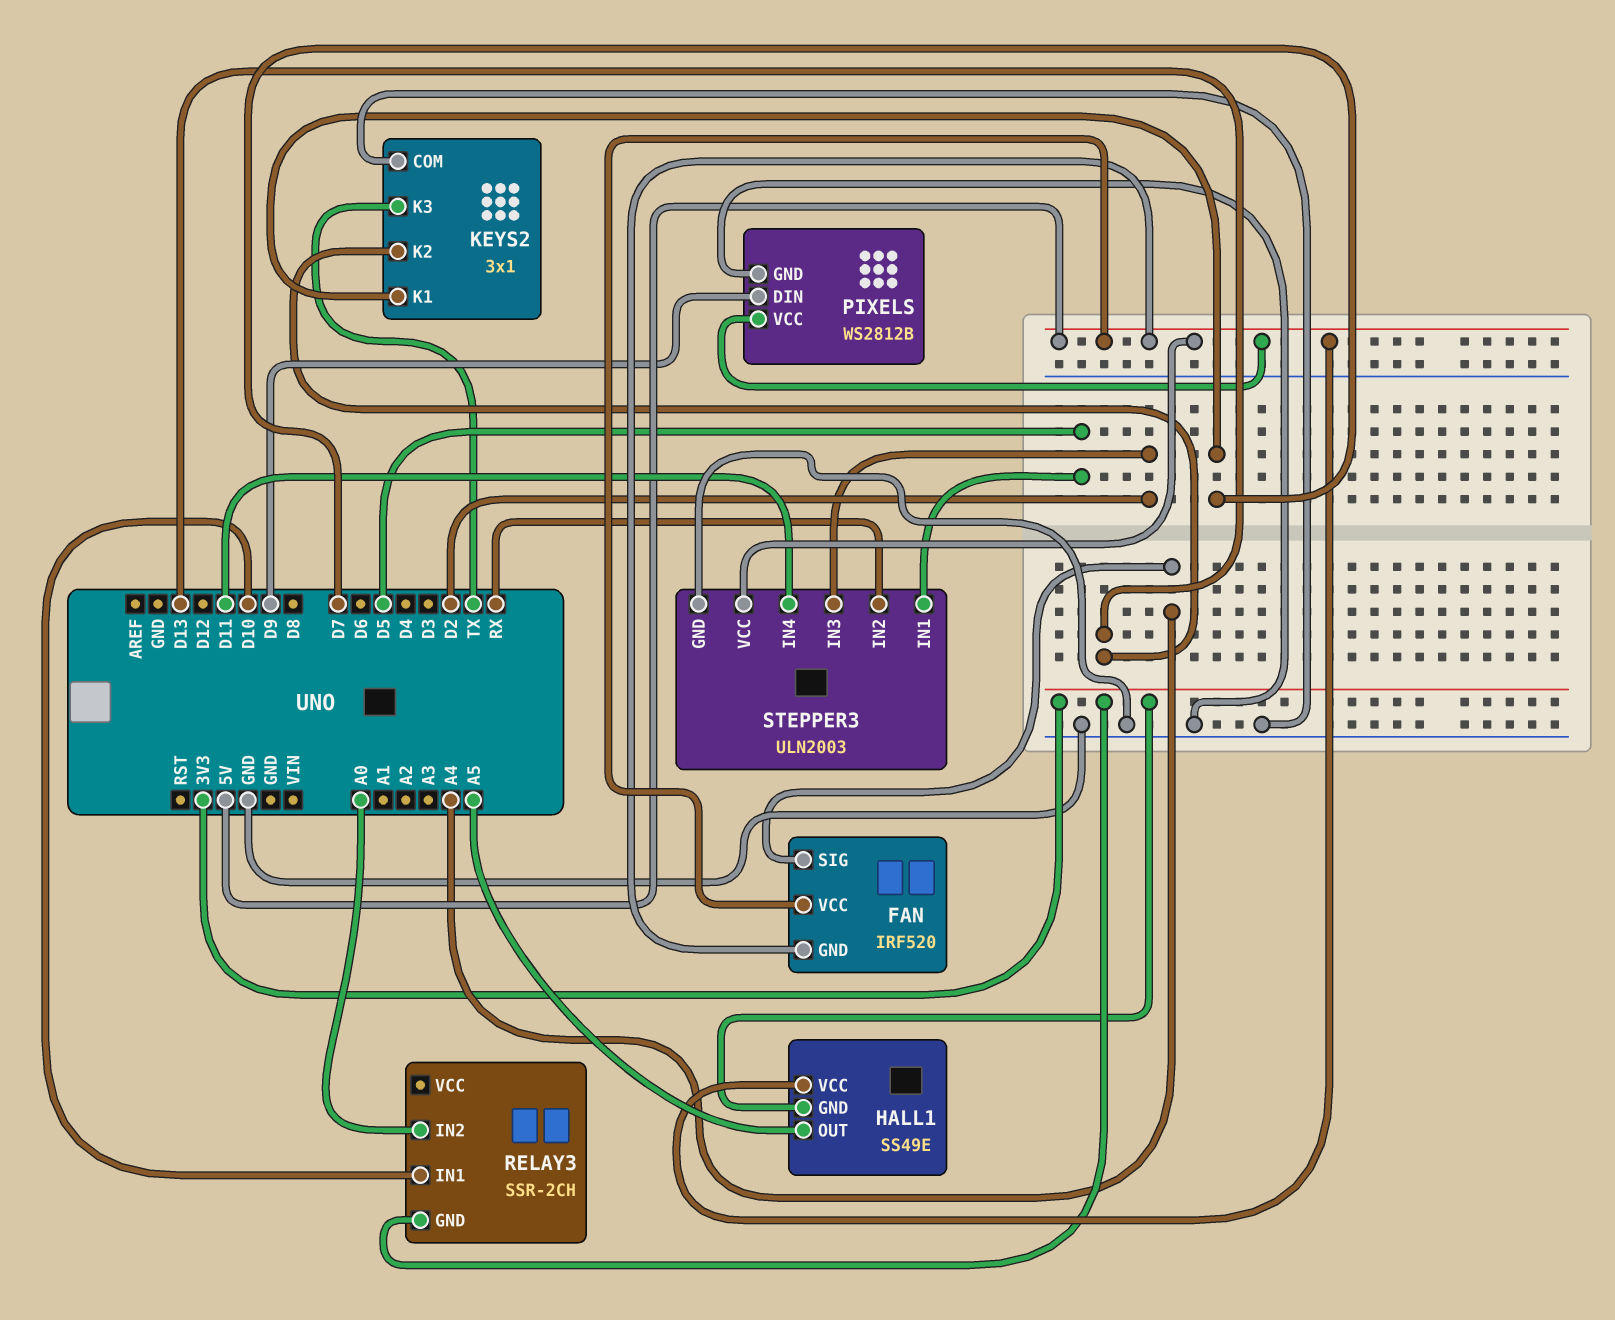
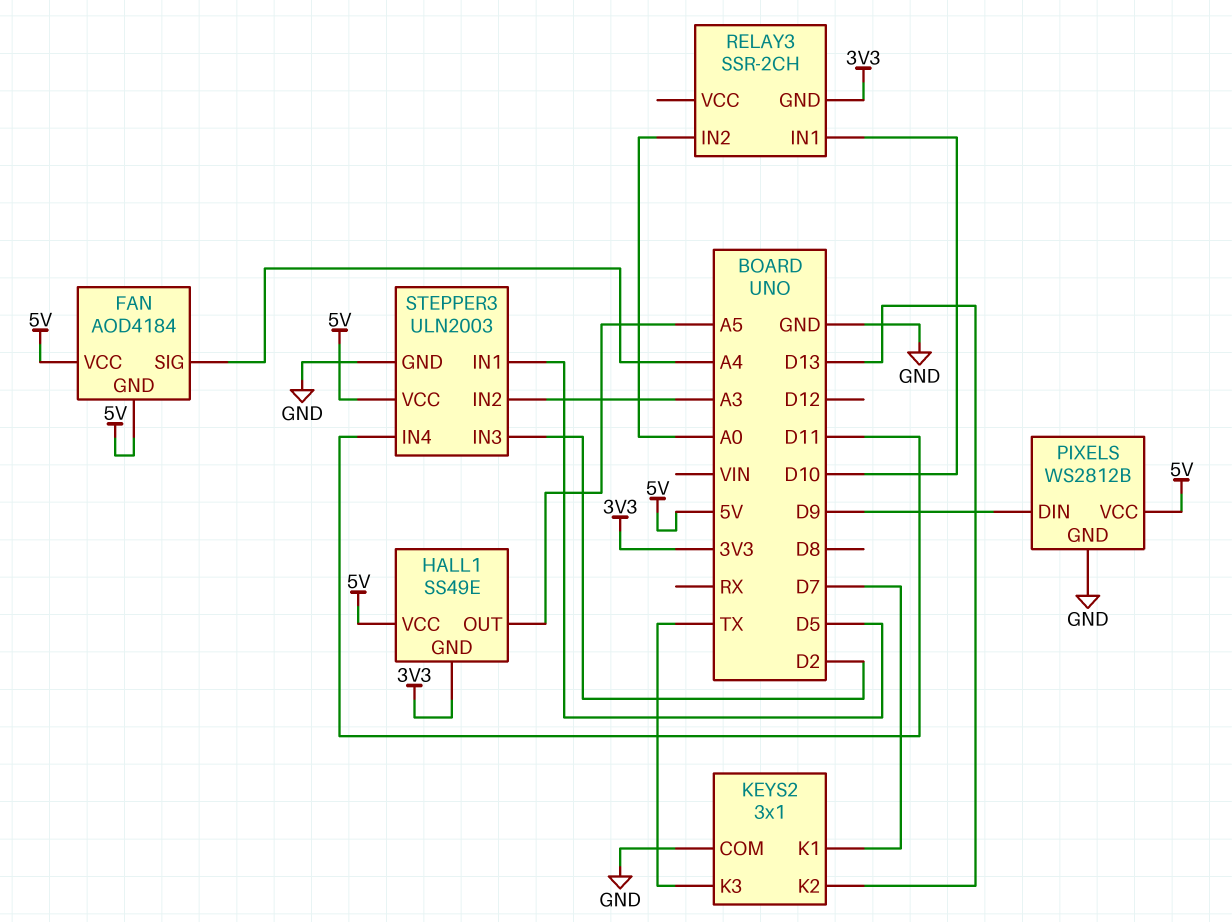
FAN: IRF520 -> AOD4184
STEPPER3 pin IN2: RX -> A3

